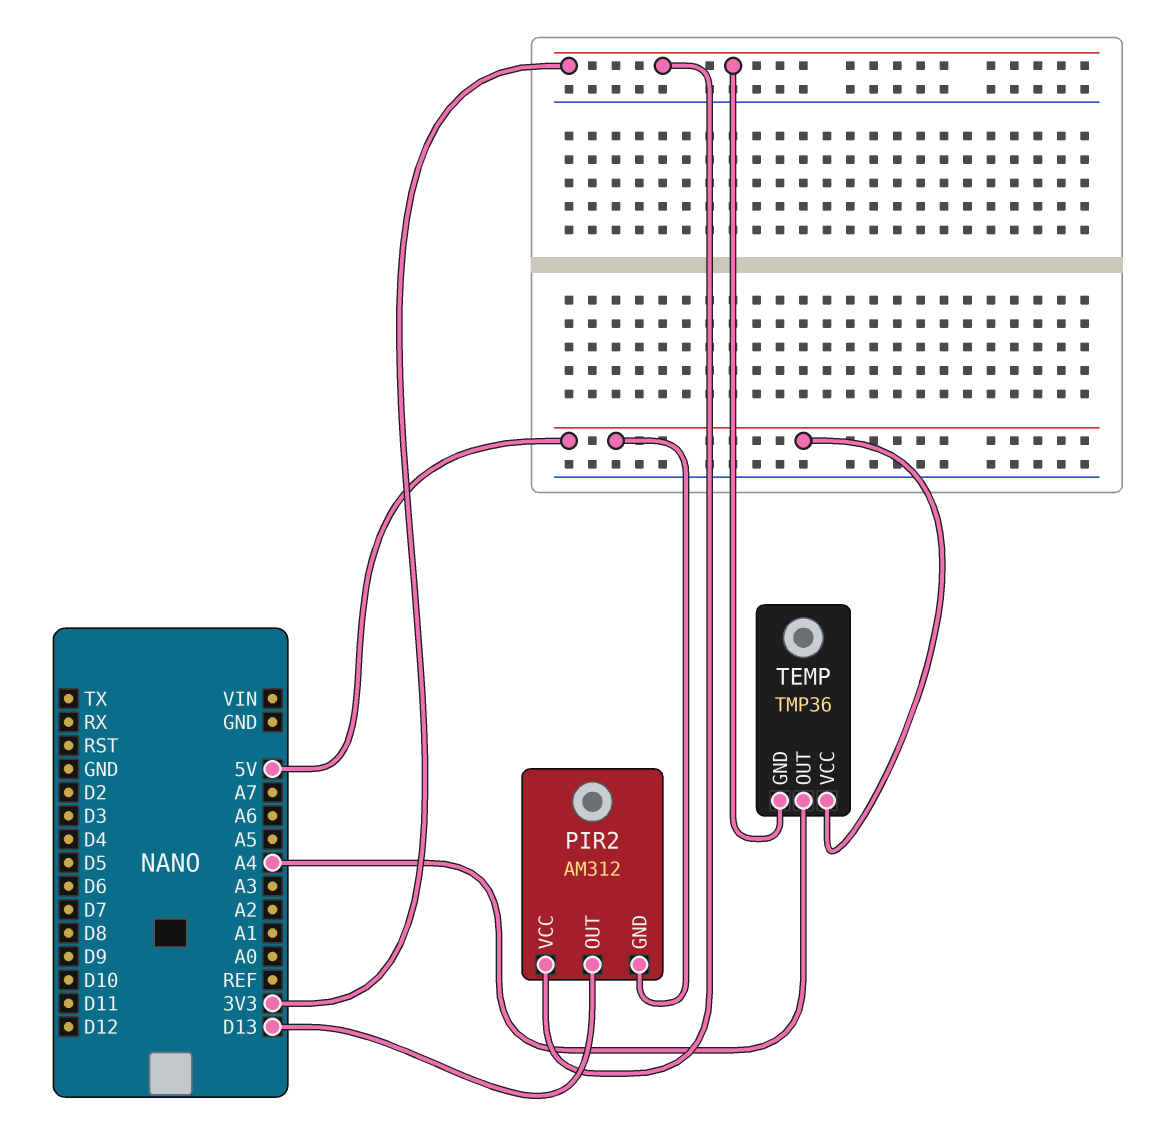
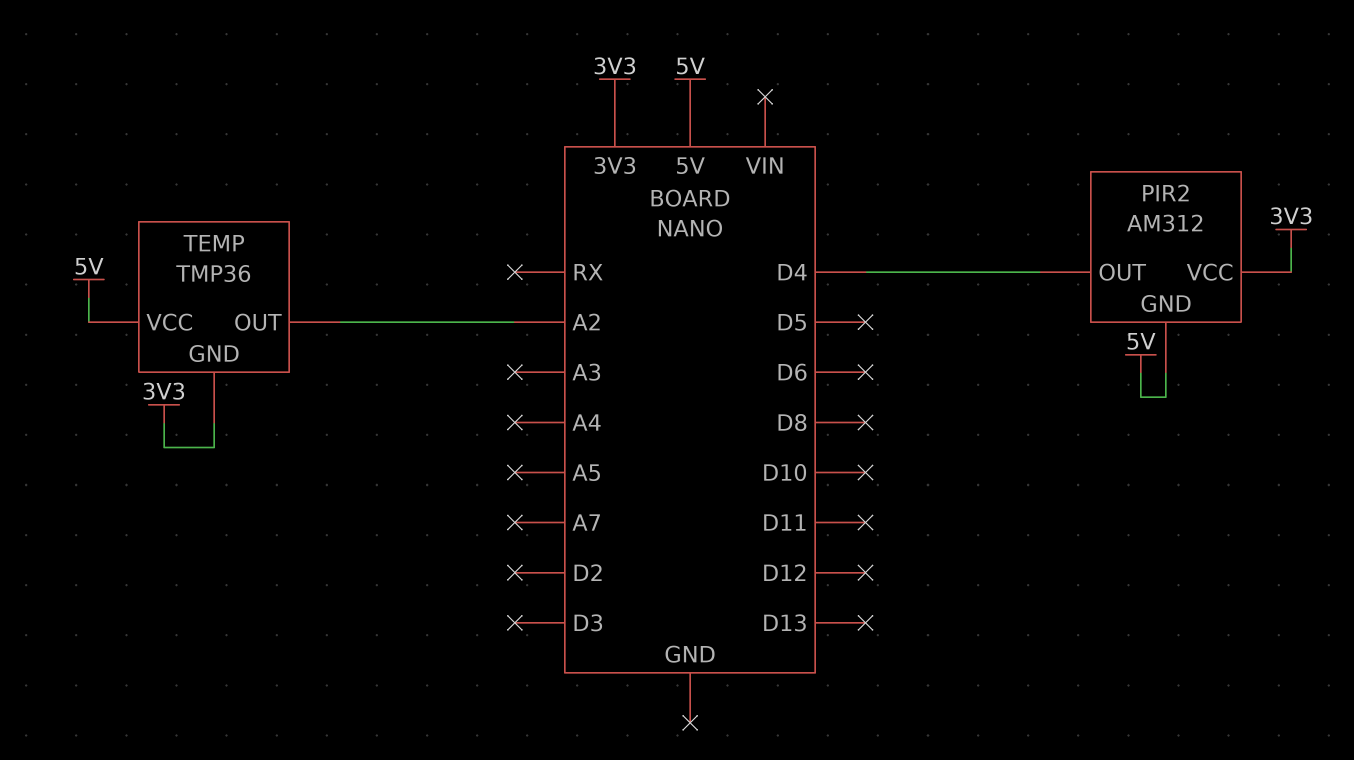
PIR2 pin OUT: D13 -> D4
TEMP pin OUT: A4 -> A2

